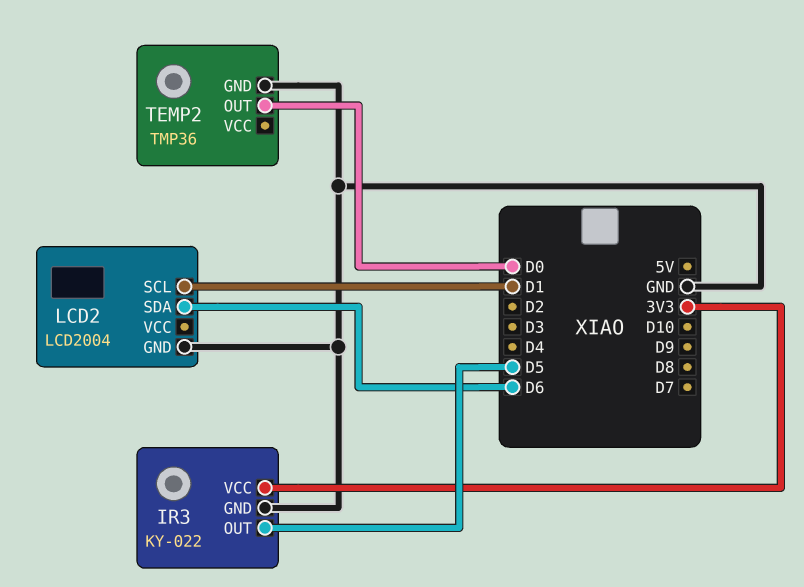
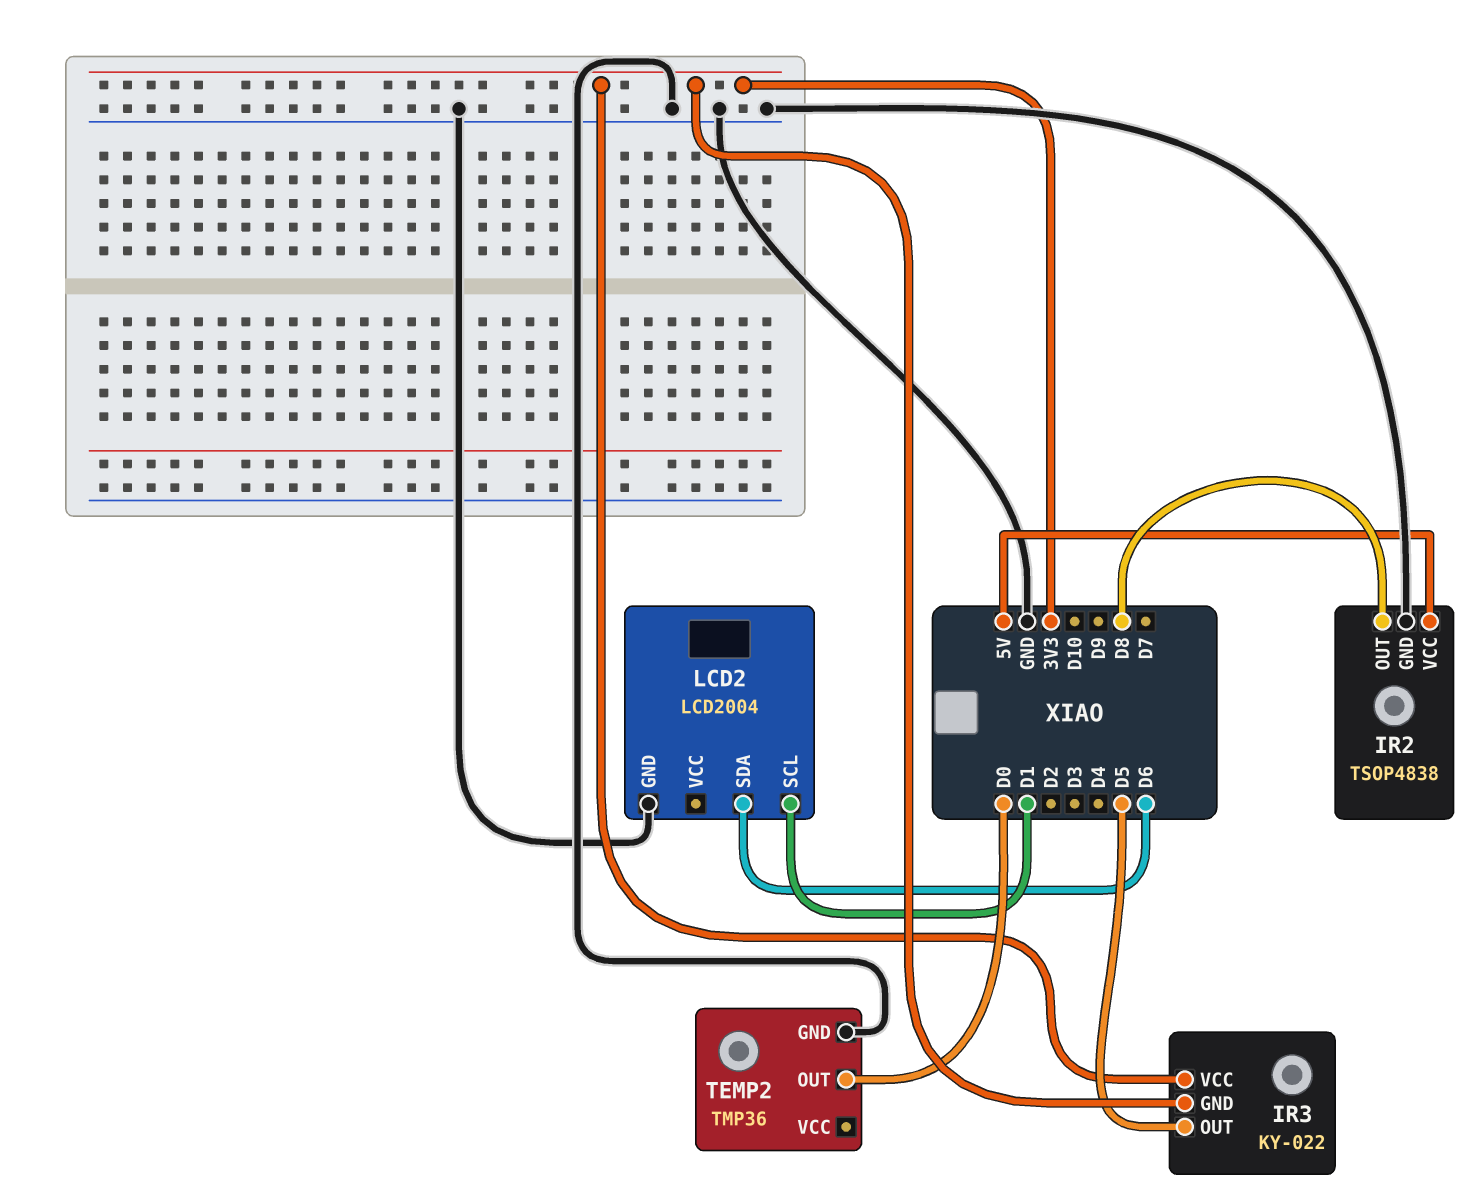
IR2: none -> TSOP4838
IR2 pin GND: none -> GND
IR2 pin OUT: none -> D8
IR2 pin VCC: none -> 5V
IR3 pin GND: GND -> 3V3

